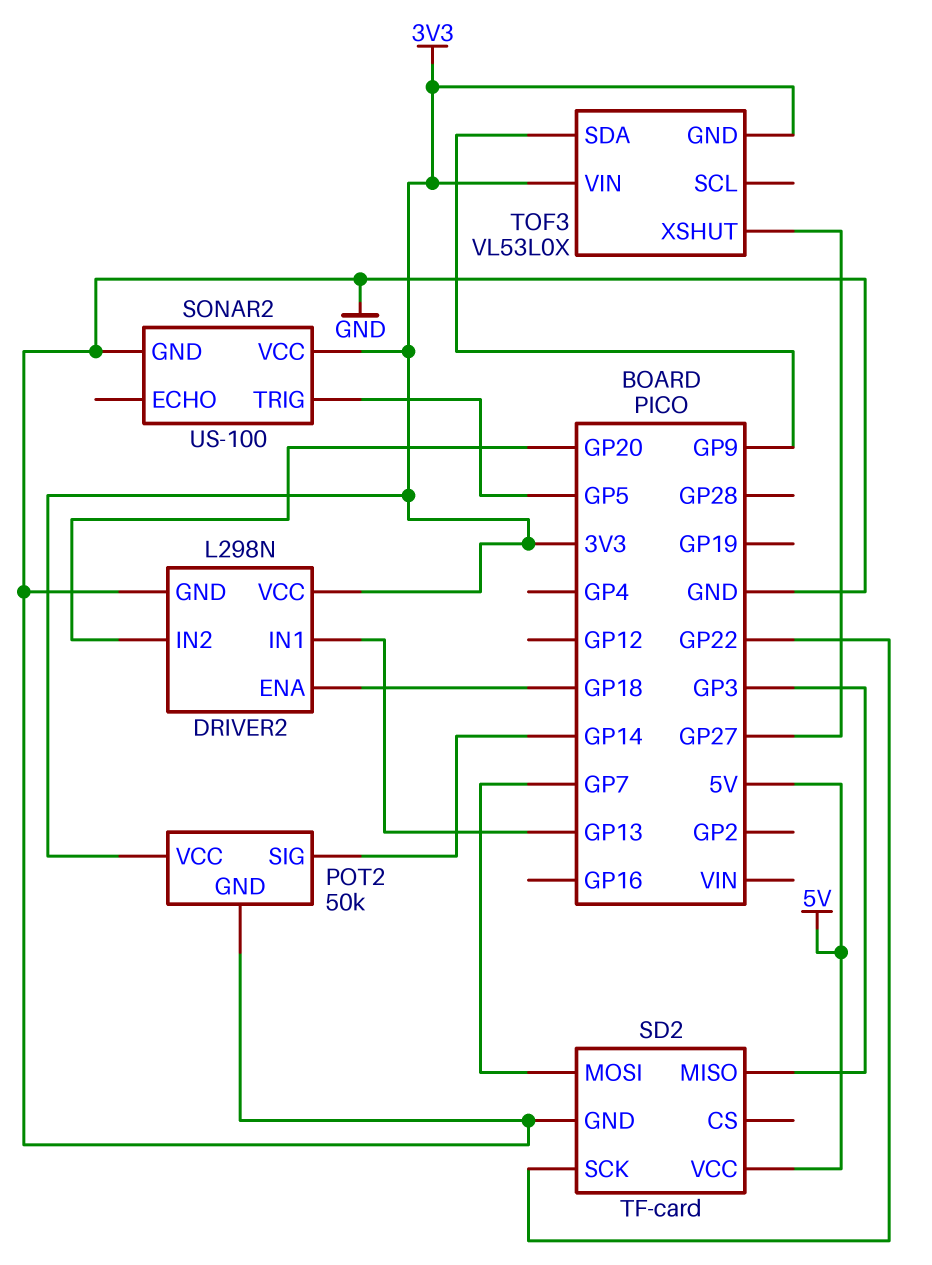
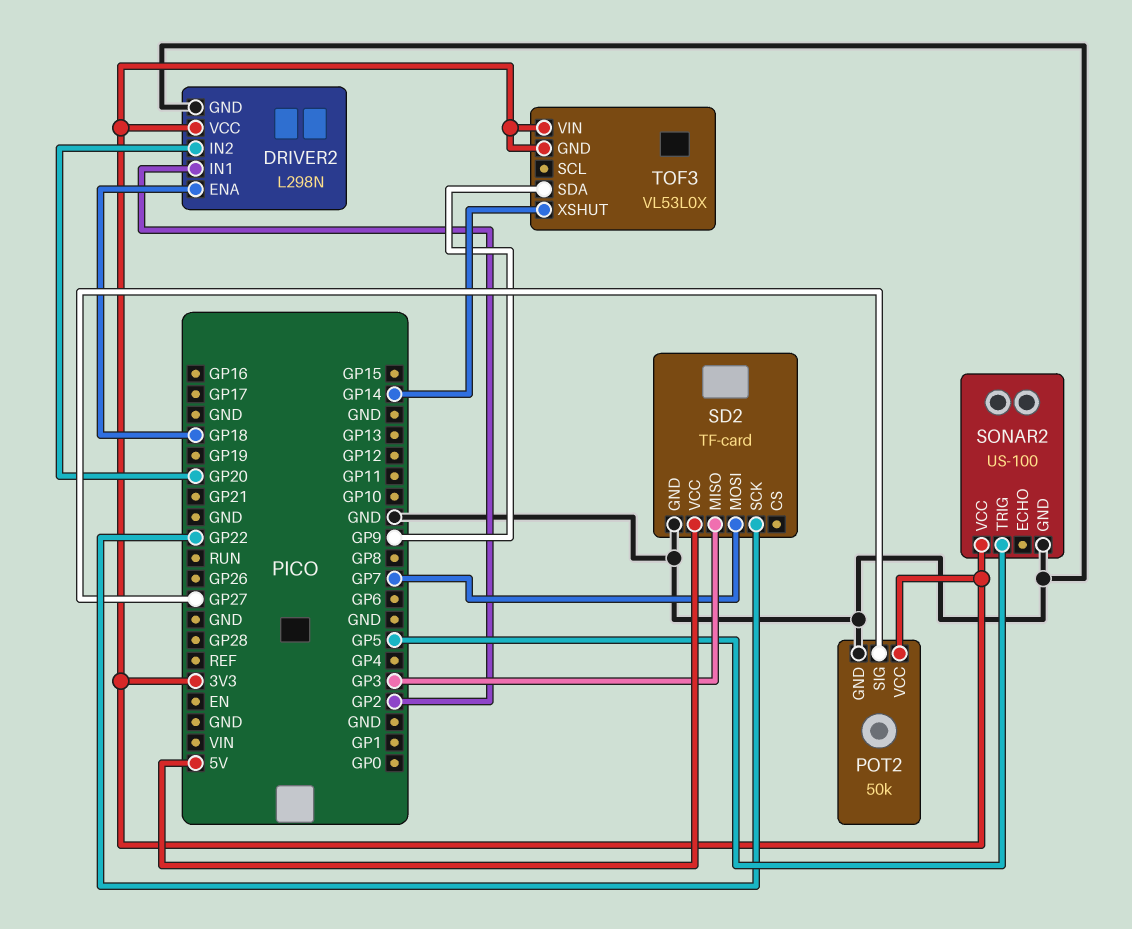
DRIVER2 pin IN1: GP13 -> GP2
POT2 pin SIG: GP14 -> GP27
TOF3 pin XSHUT: GP27 -> GP14

